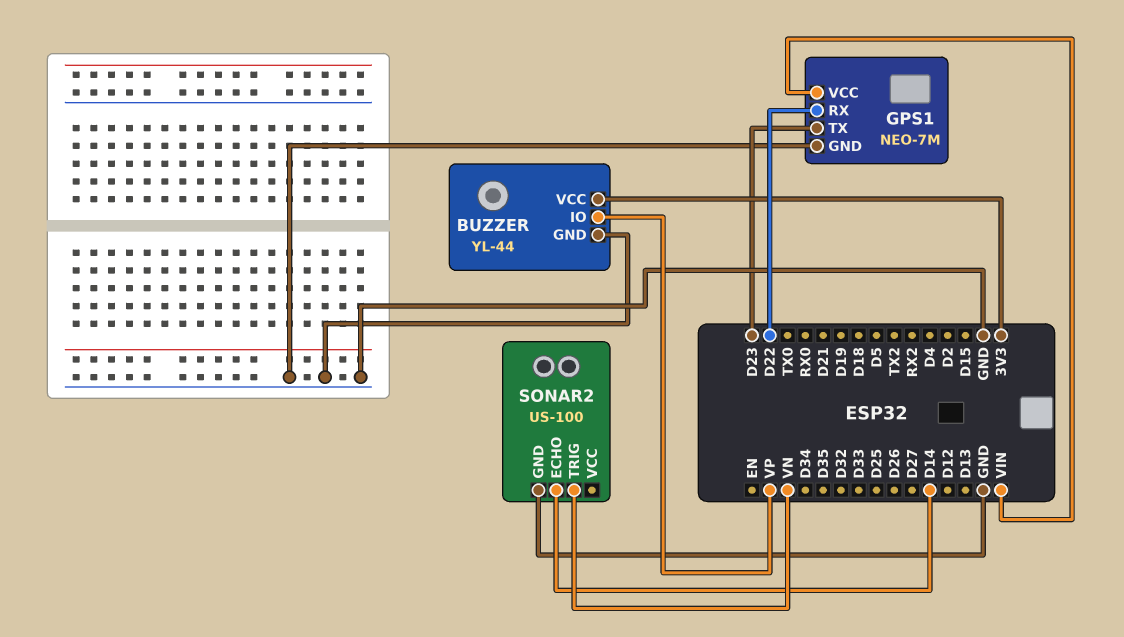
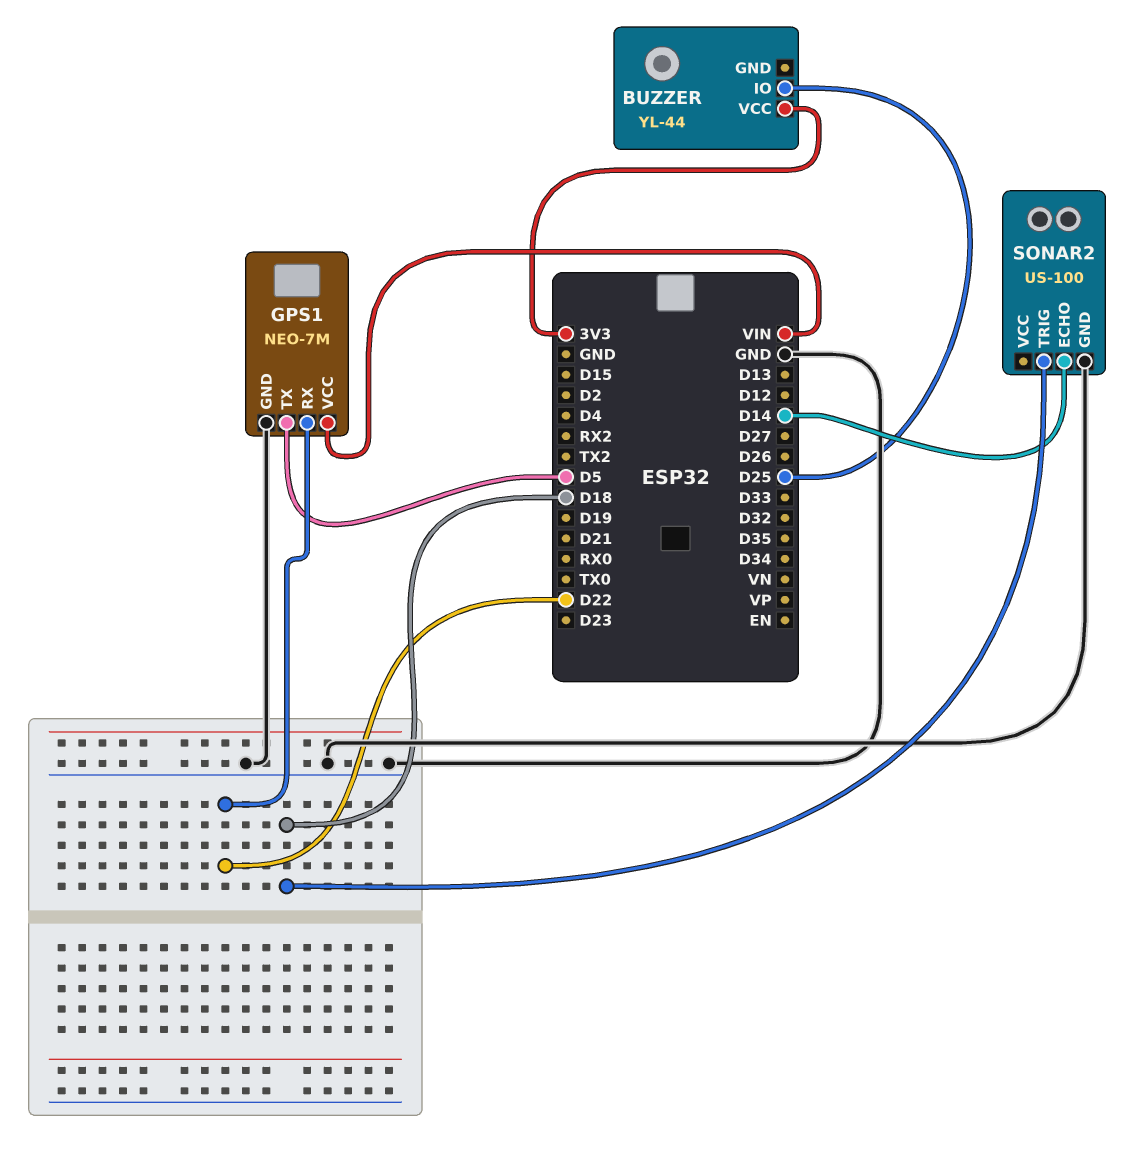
BUZZER pin GND: GND -> none
BUZZER pin IO: VP -> D25
GPS1 pin TX: D23 -> D5
SONAR2 pin TRIG: VN -> D18

